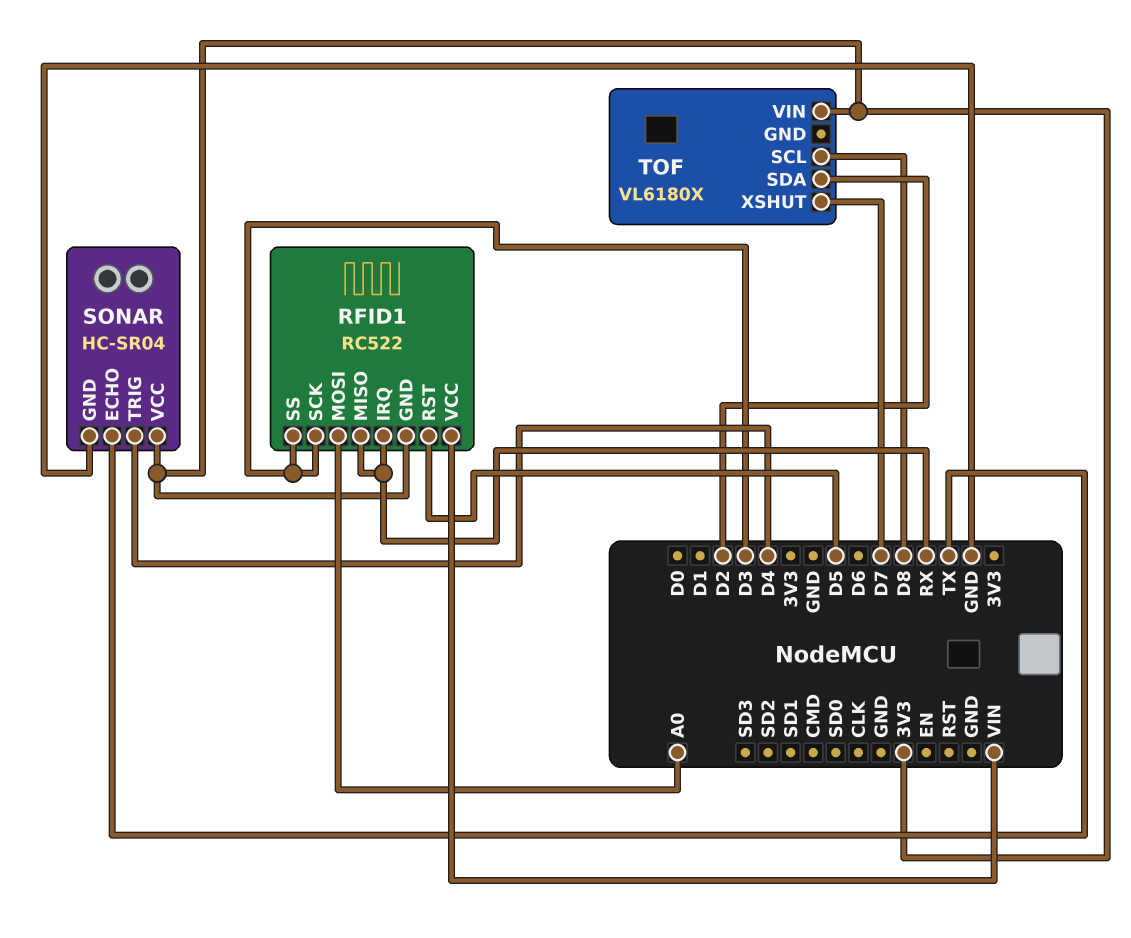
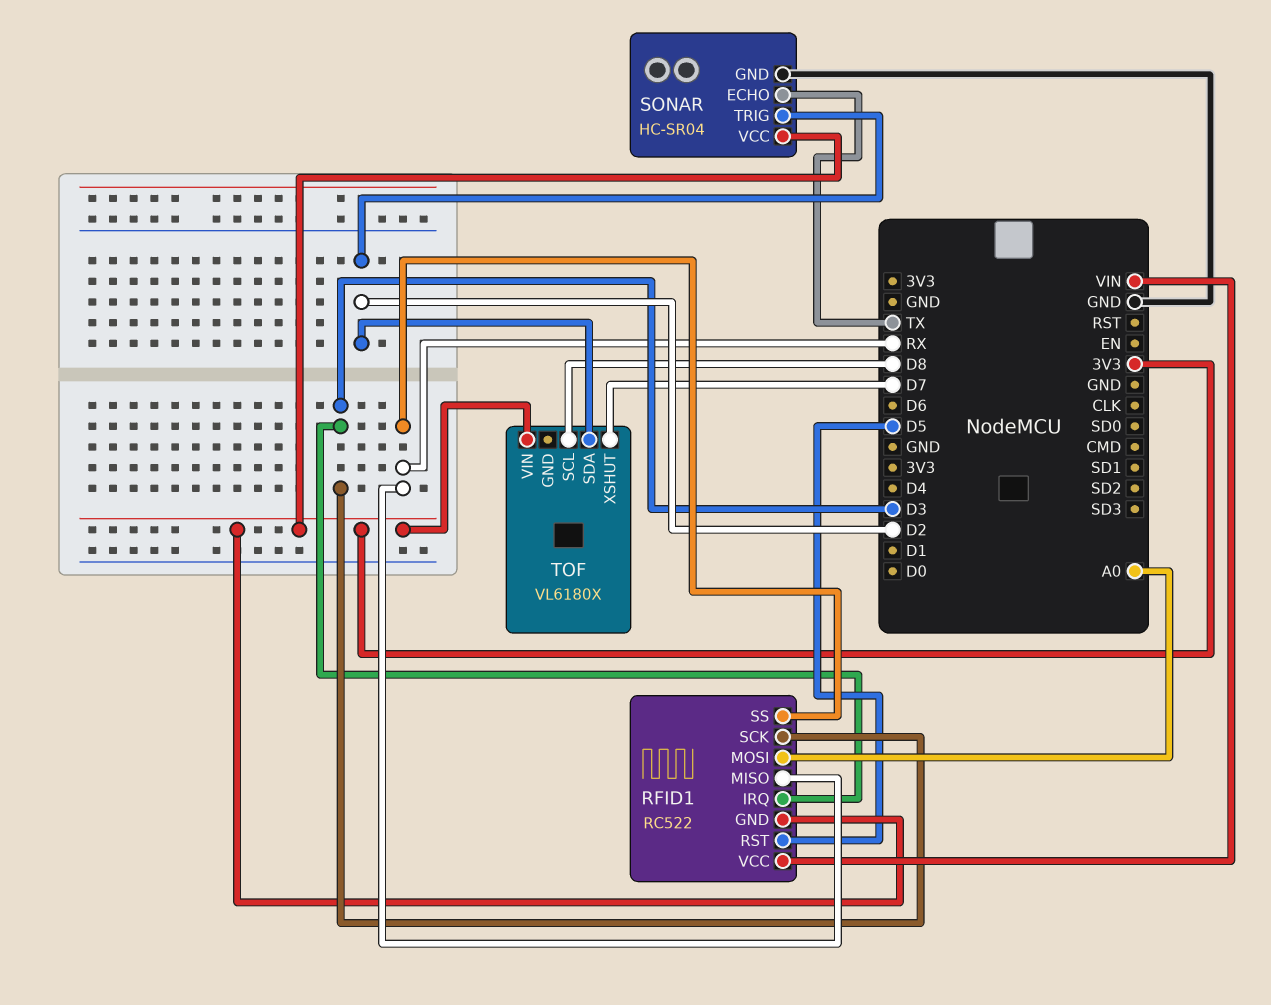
RFID1 pin IRQ: RX -> D3
RFID1 pin SS: D3 -> RX
SONAR pin TRIG: D4 -> D2

